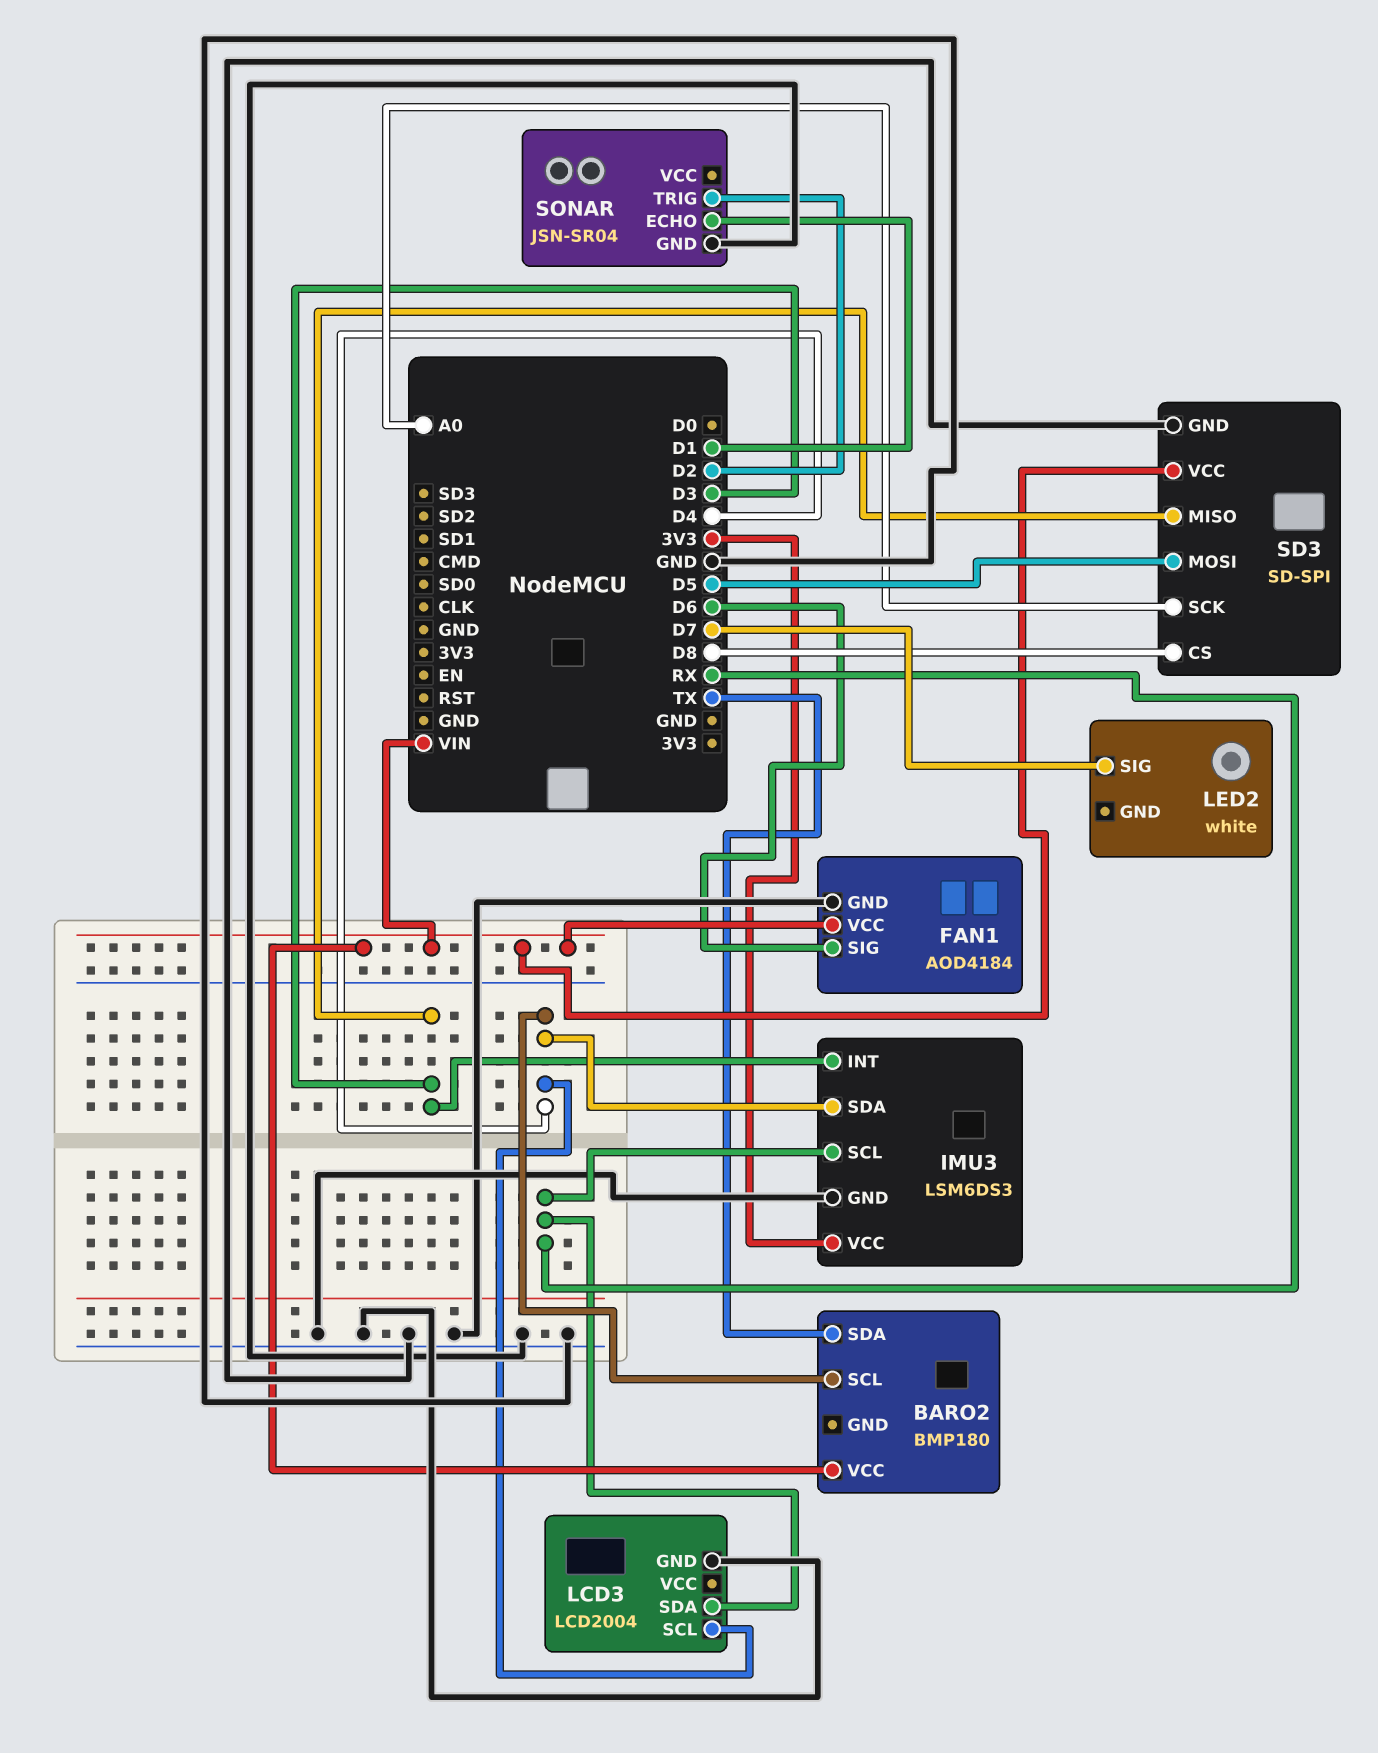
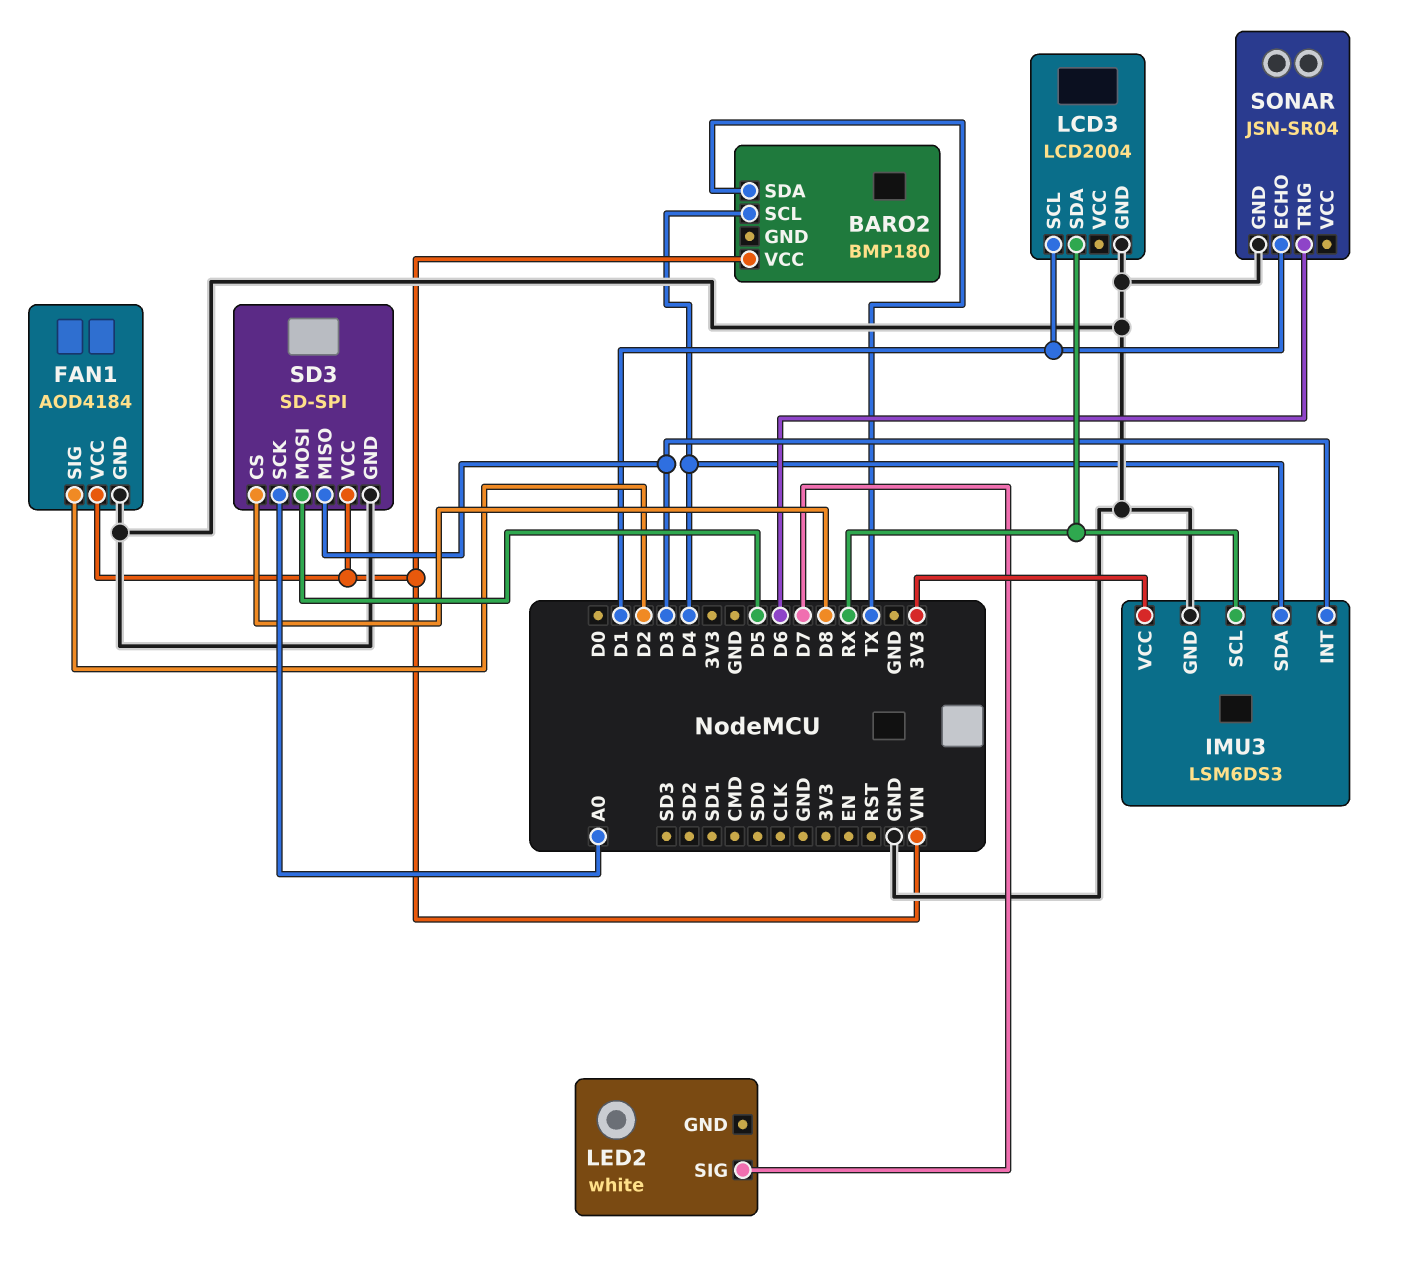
FAN1 pin SIG: D6 -> D2
LCD3 pin SCL: D4 -> D1
SONAR pin TRIG: D2 -> D6

